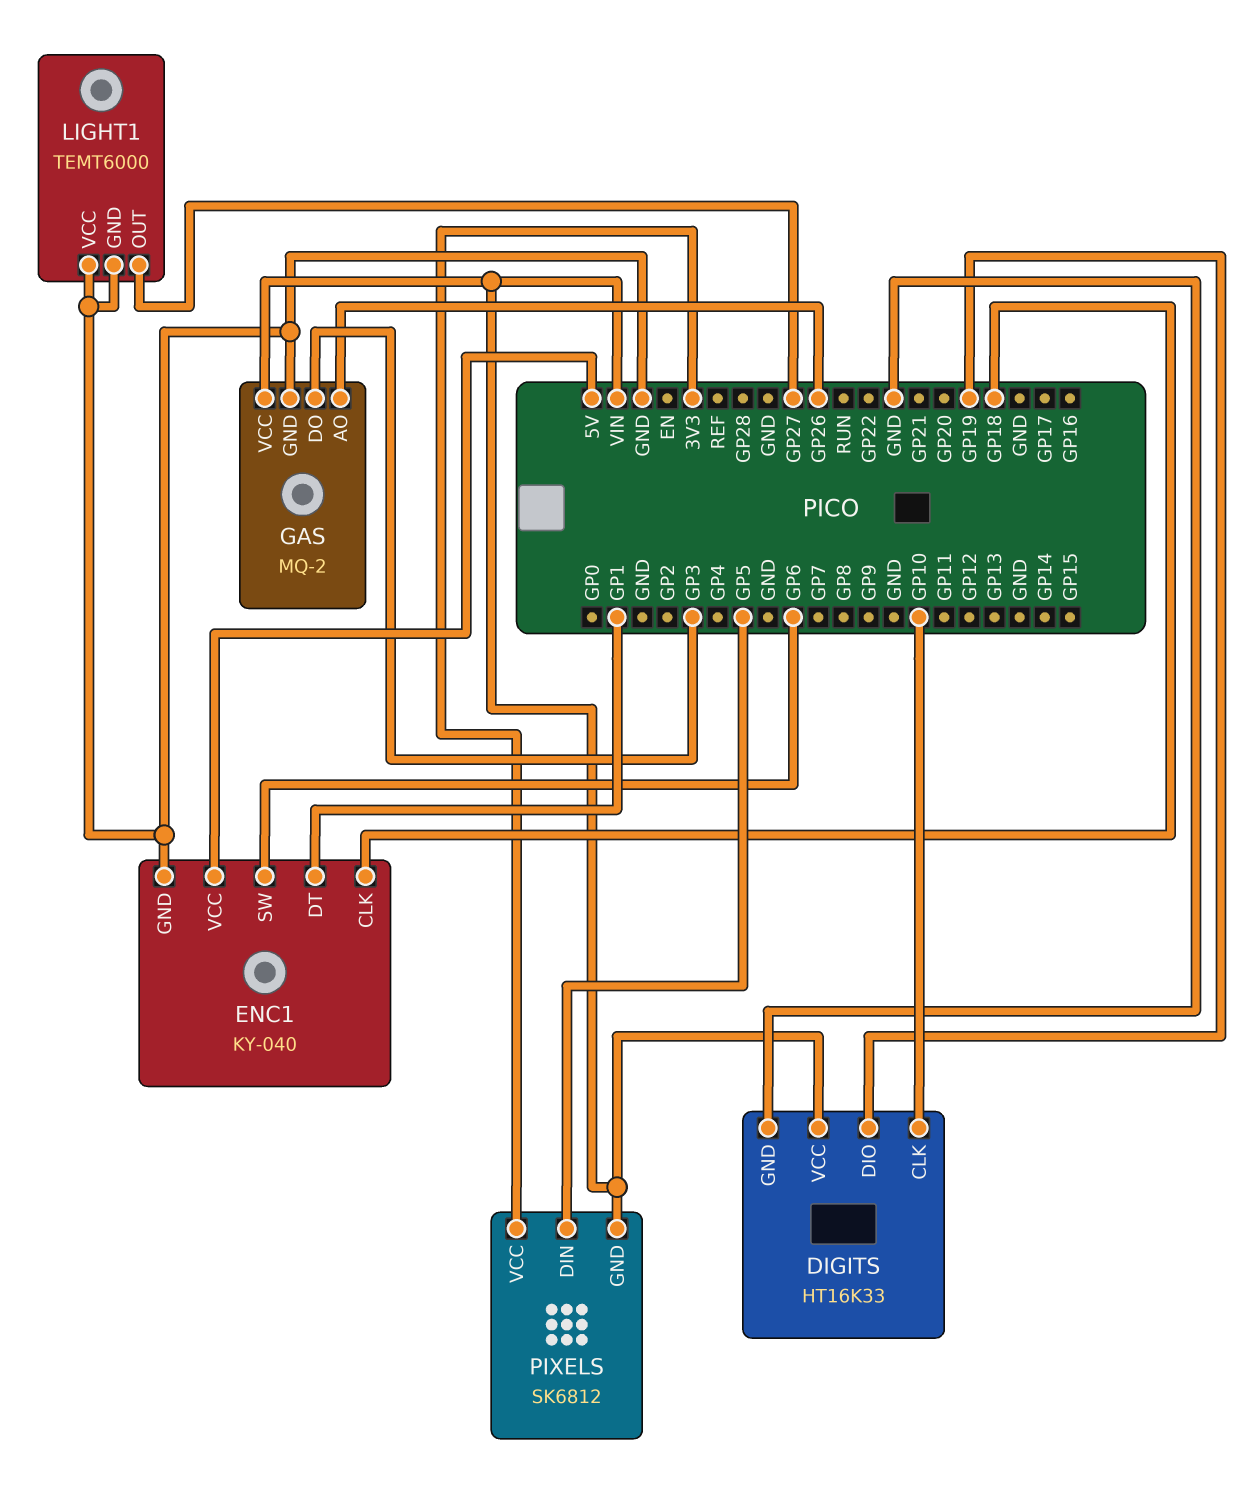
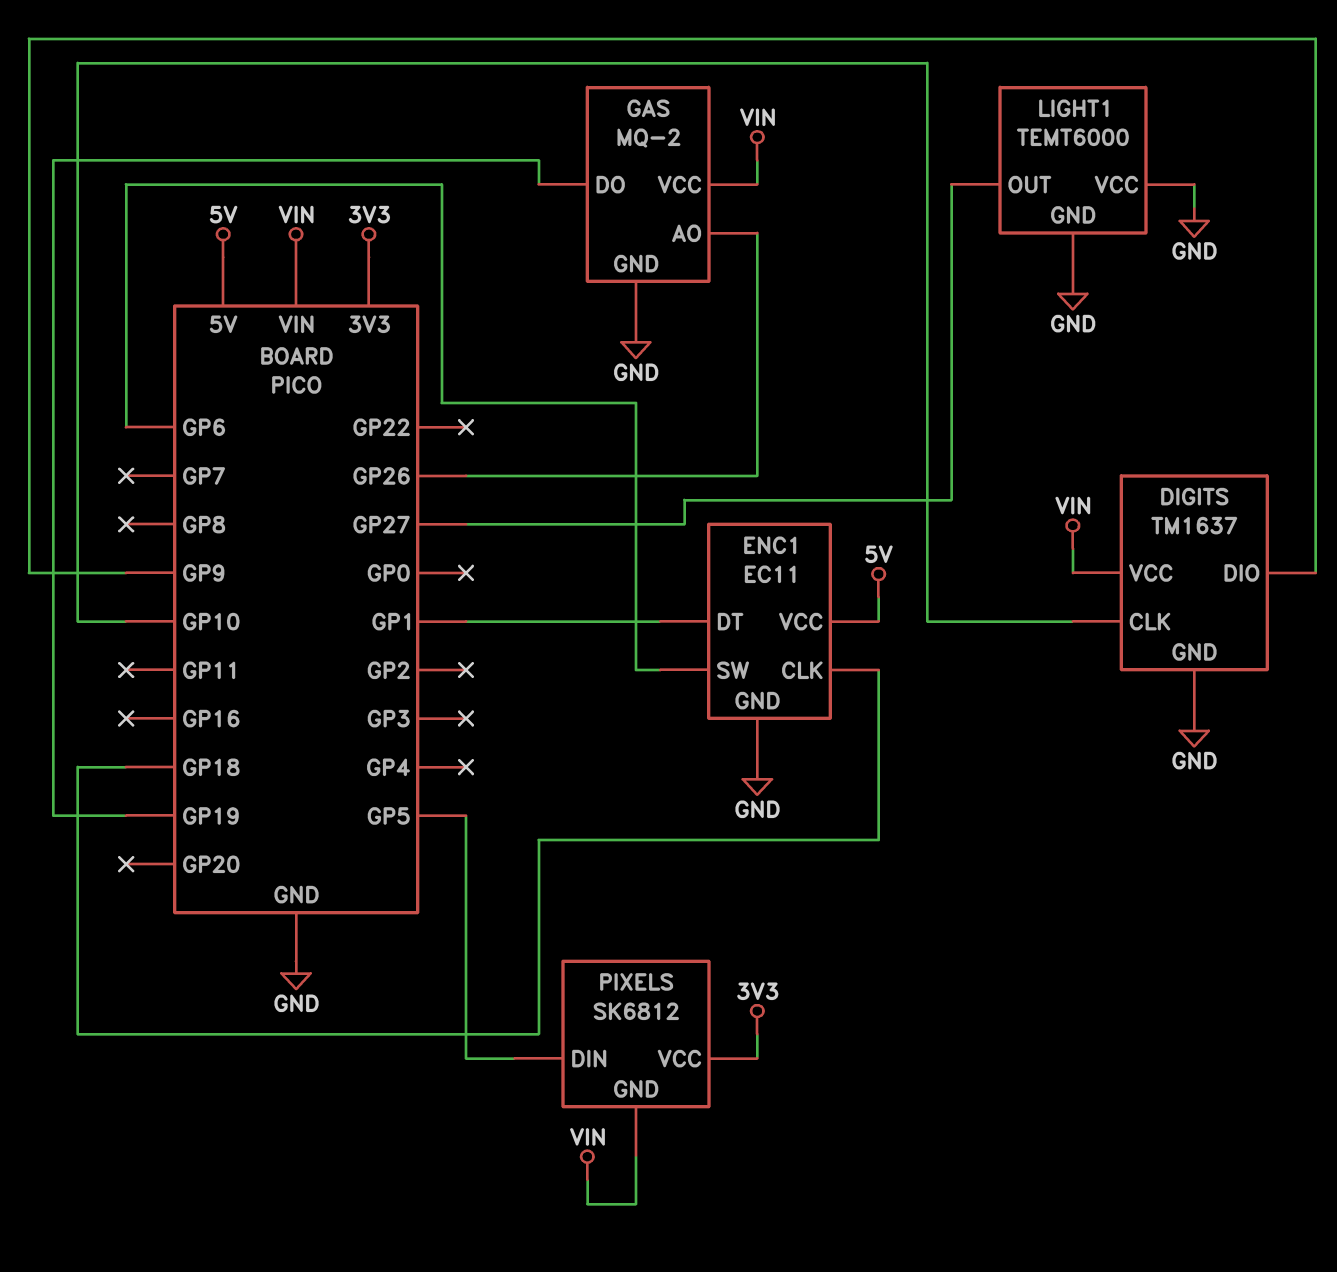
DIGITS: HT16K33 -> TM1637
DIGITS pin DIO: GP19 -> GP9
ENC1: KY-040 -> EC11
GAS pin DO: GP3 -> GP19

